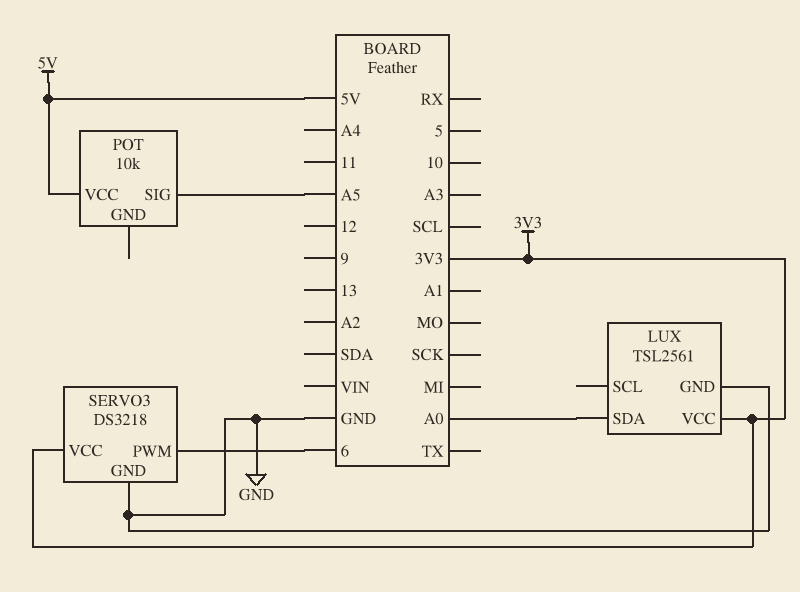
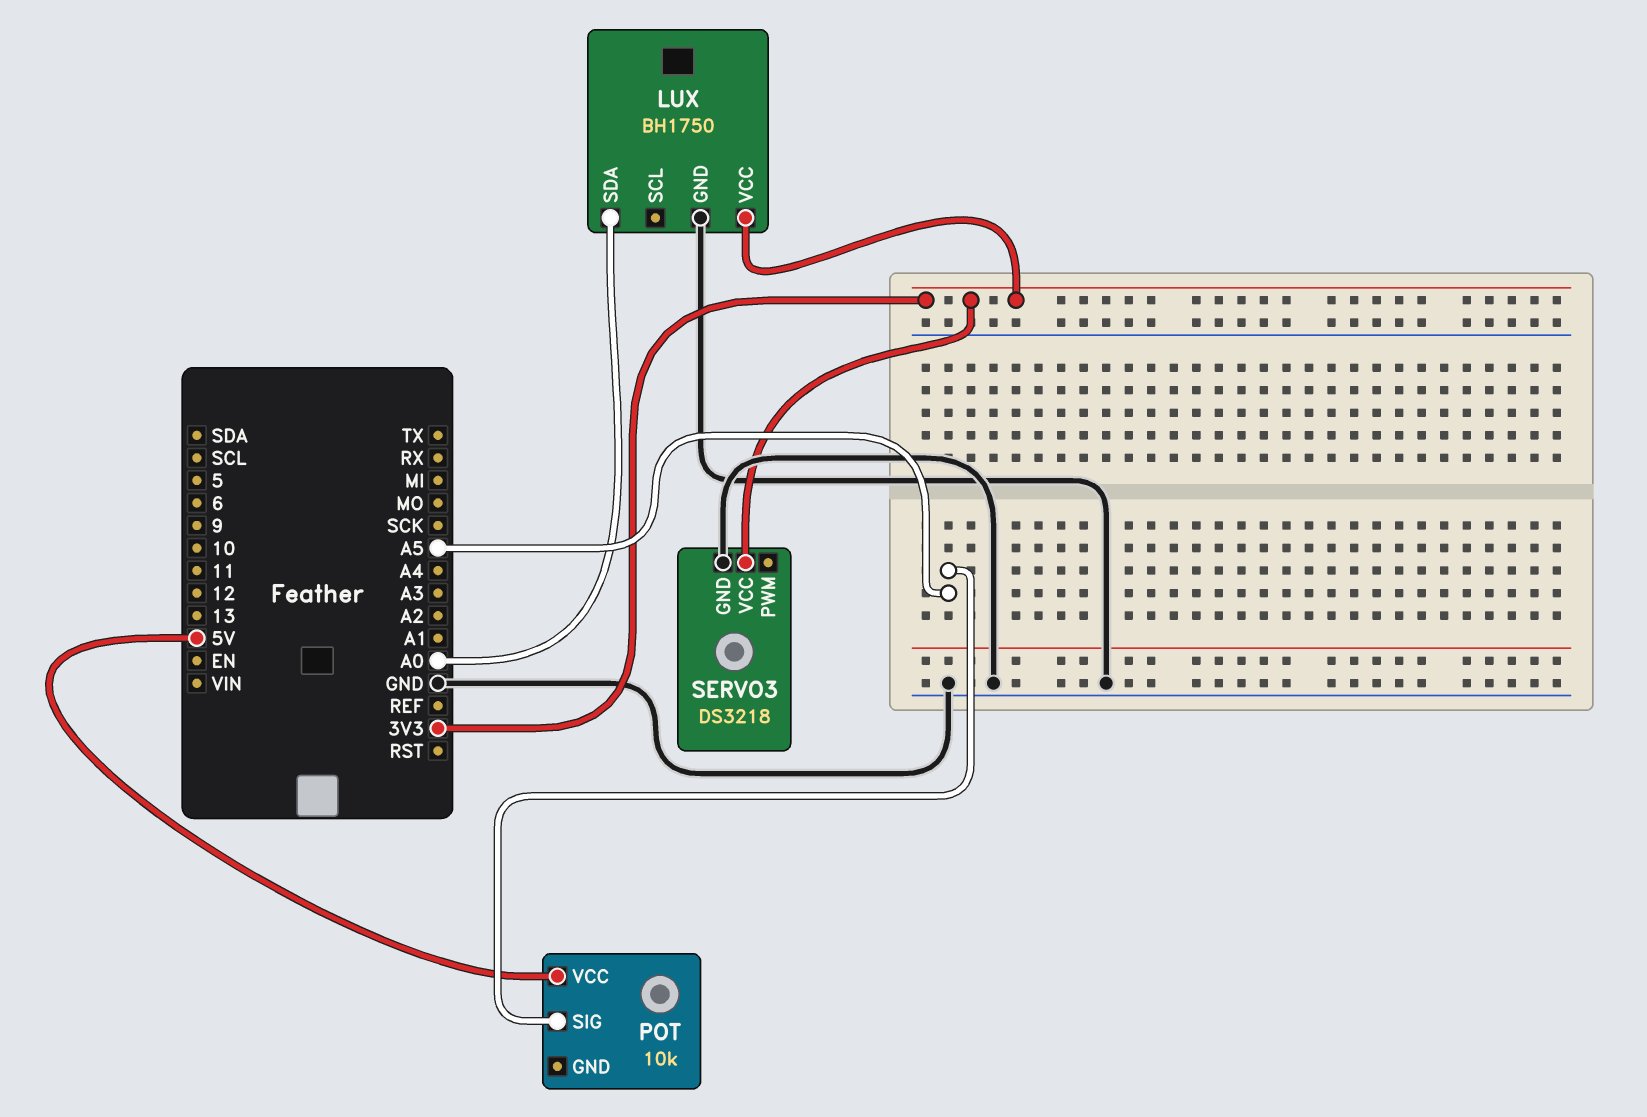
LUX: TSL2561 -> BH1750
SERVO3 pin PWM: 6 -> none

